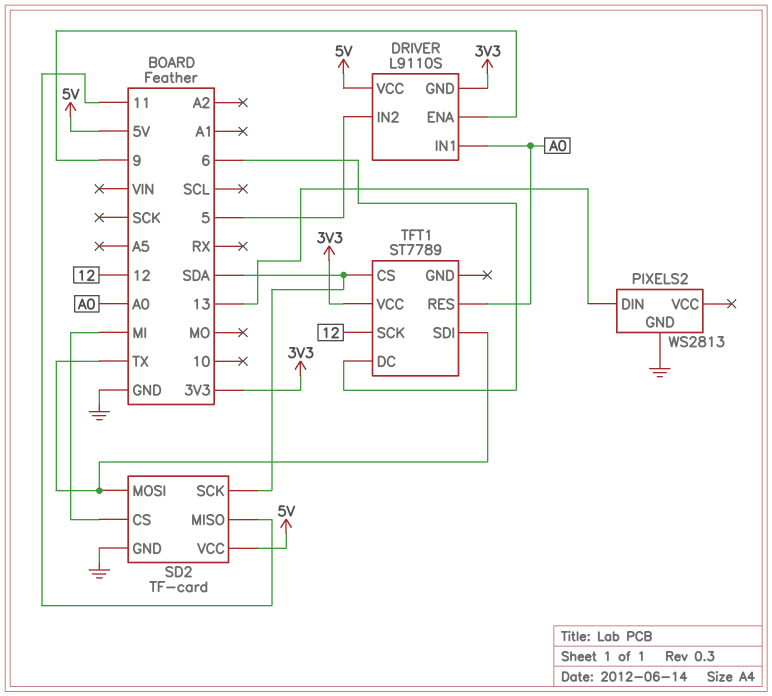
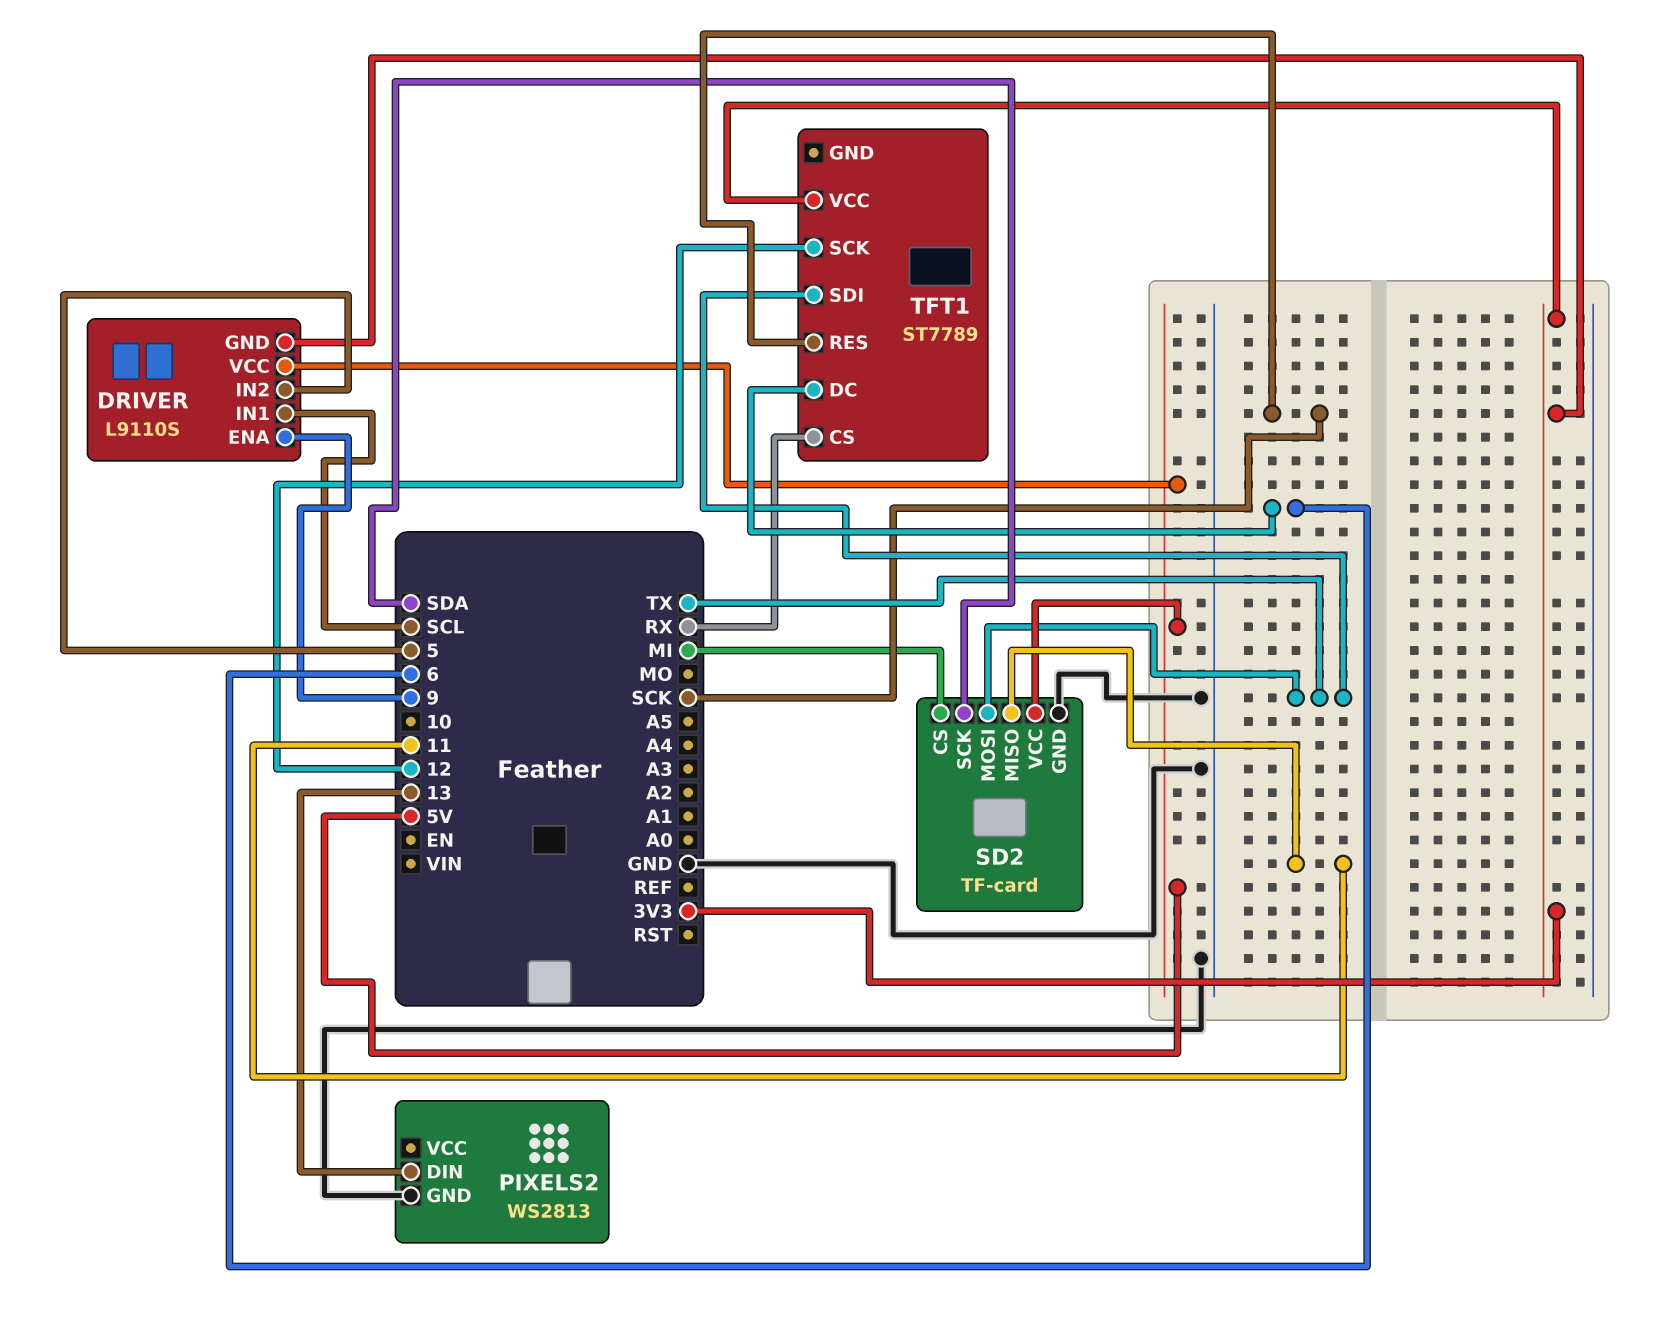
DRIVER pin IN1: A0 -> SCL
TFT1 pin CS: SDA -> RX
TFT1 pin RES: A0 -> SCK

